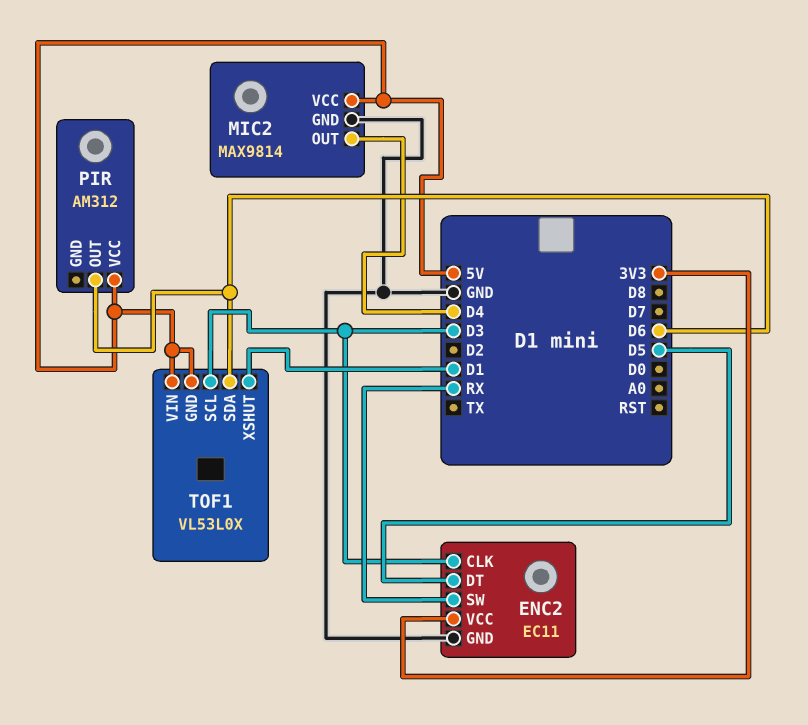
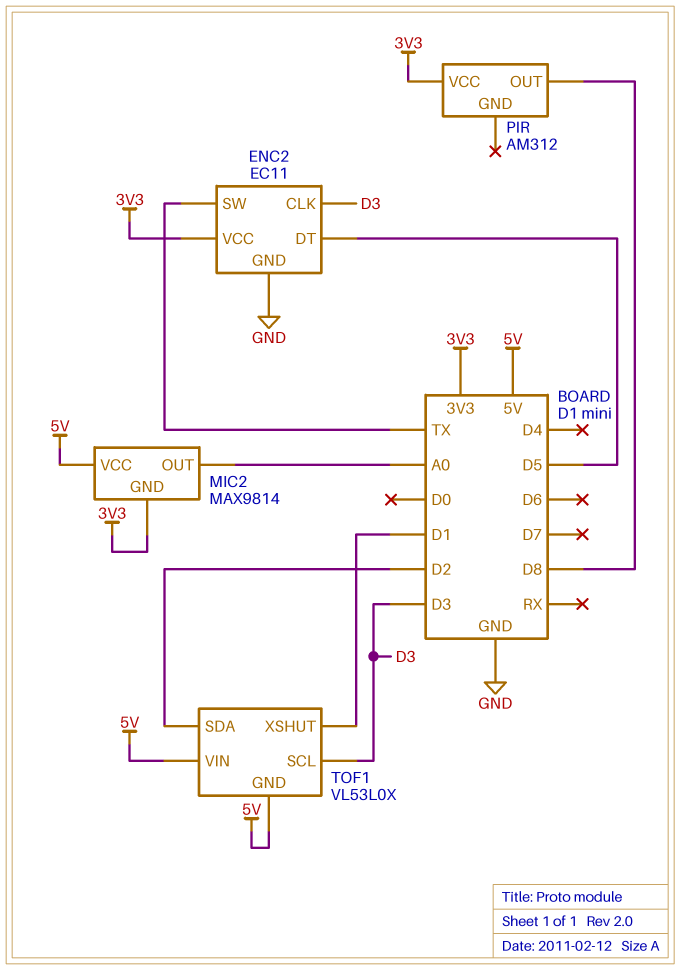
ENC2 pin SW: RX -> TX
MIC2 pin GND: GND -> 3V3
MIC2 pin OUT: D4 -> A0
PIR pin OUT: D6 -> D8
PIR pin VCC: 5V -> 3V3
TOF1 pin SDA: D6 -> D2

